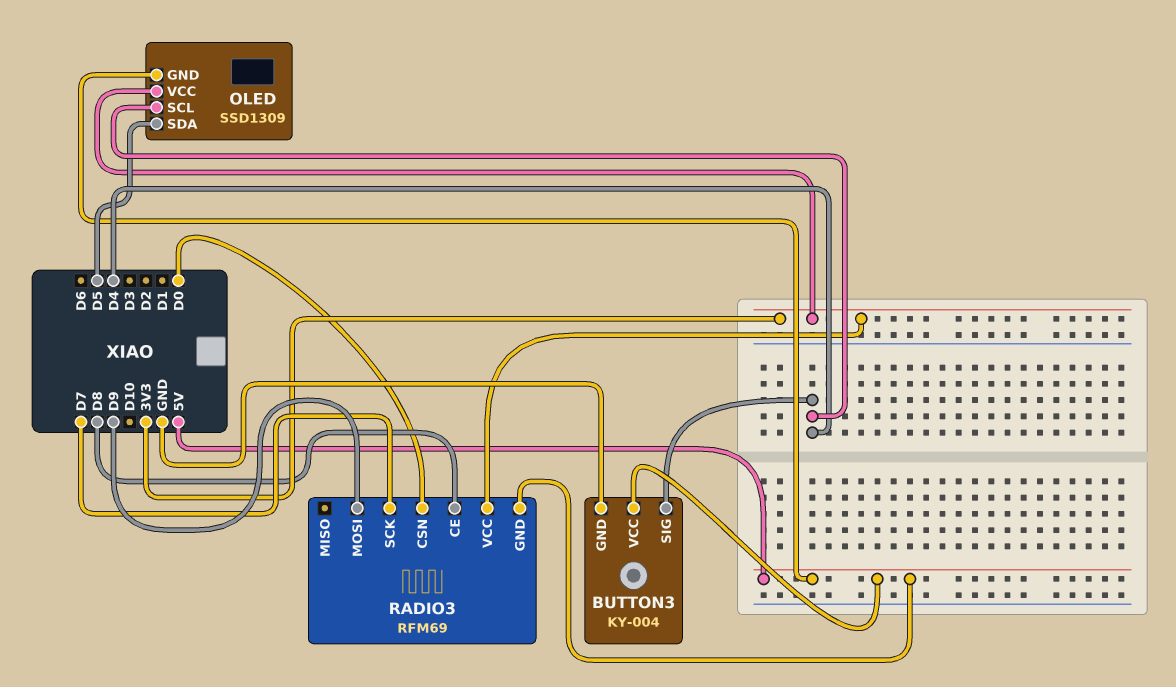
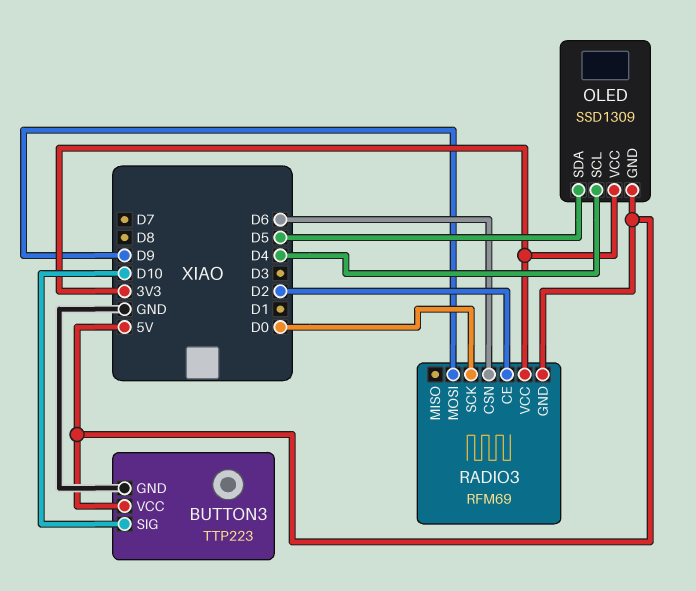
BUTTON3: KY-004 -> TTP223
BUTTON3 pin SIG: D4 -> D10
RADIO3 pin CE: D8 -> D2
RADIO3 pin CSN: D0 -> D6
RADIO3 pin SCK: D7 -> D0

